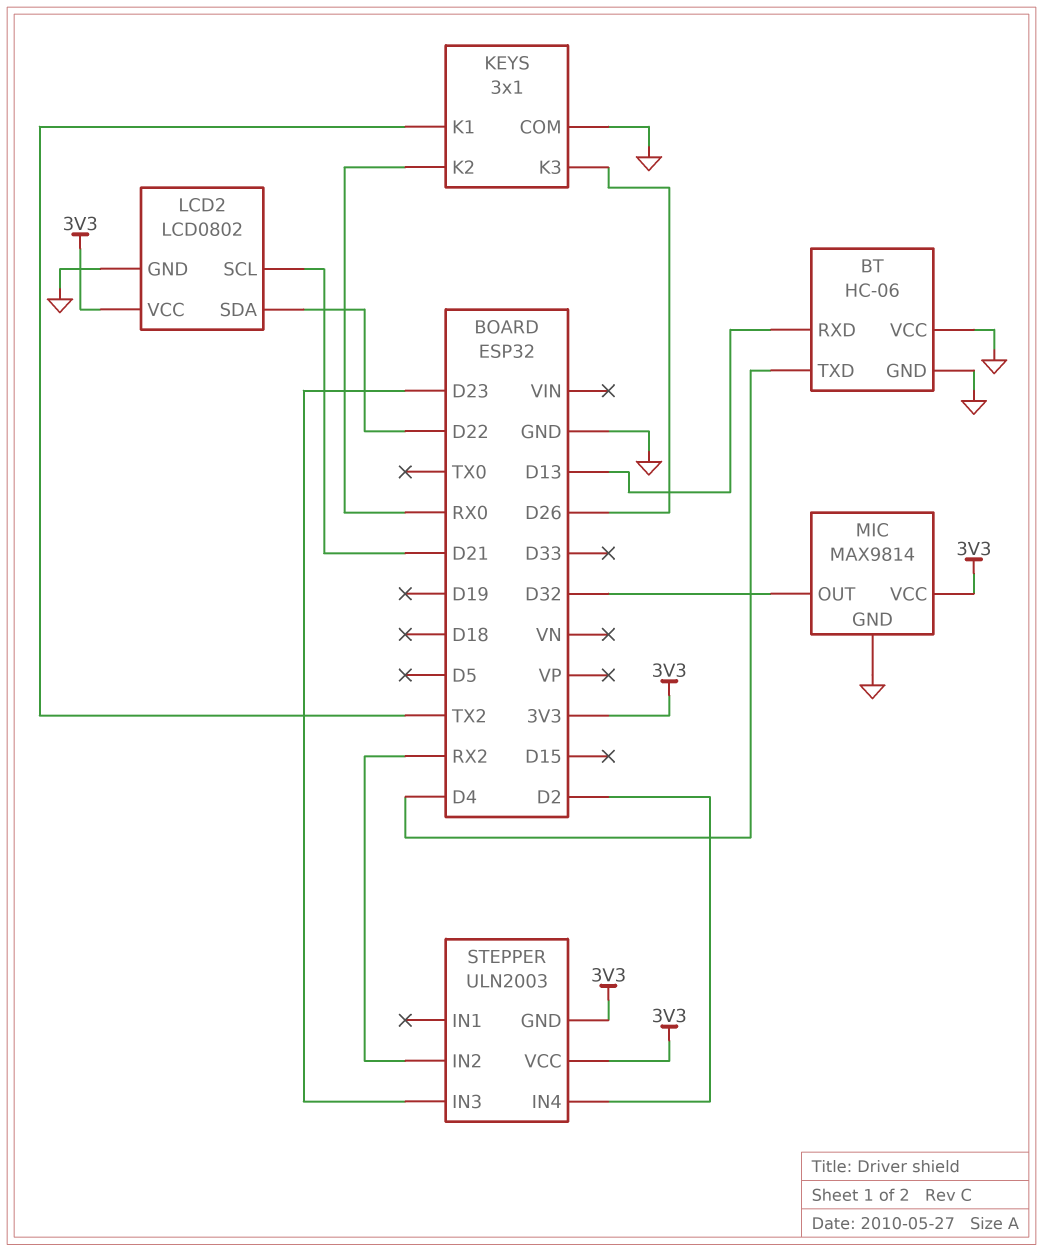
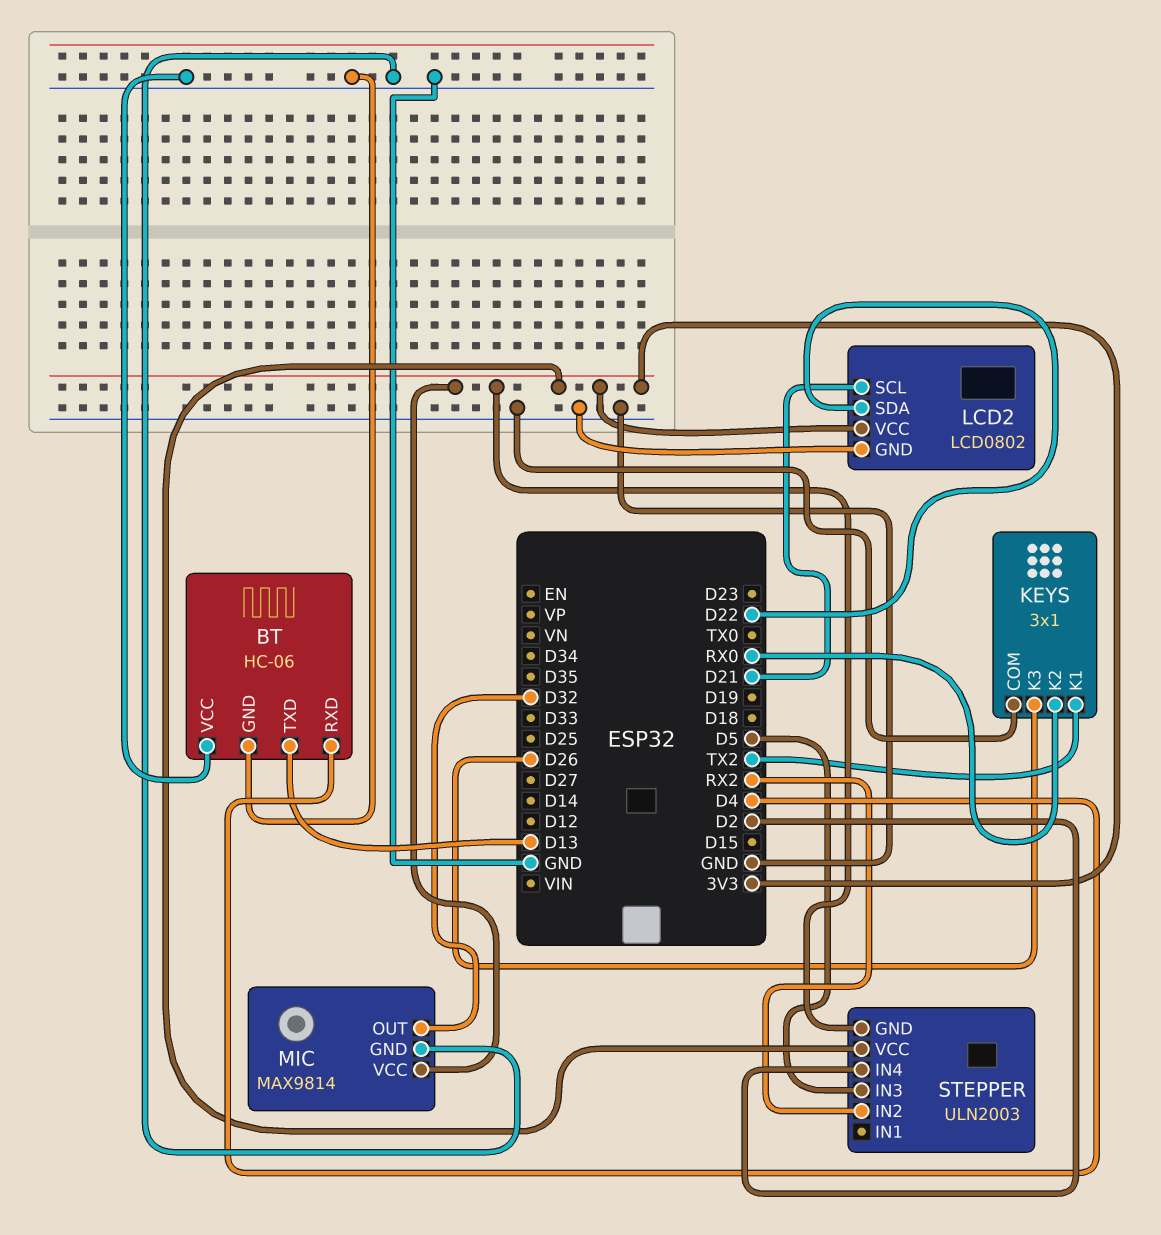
BT pin RXD: D13 -> D4
BT pin TXD: D4 -> D13
STEPPER pin IN3: D23 -> D5

